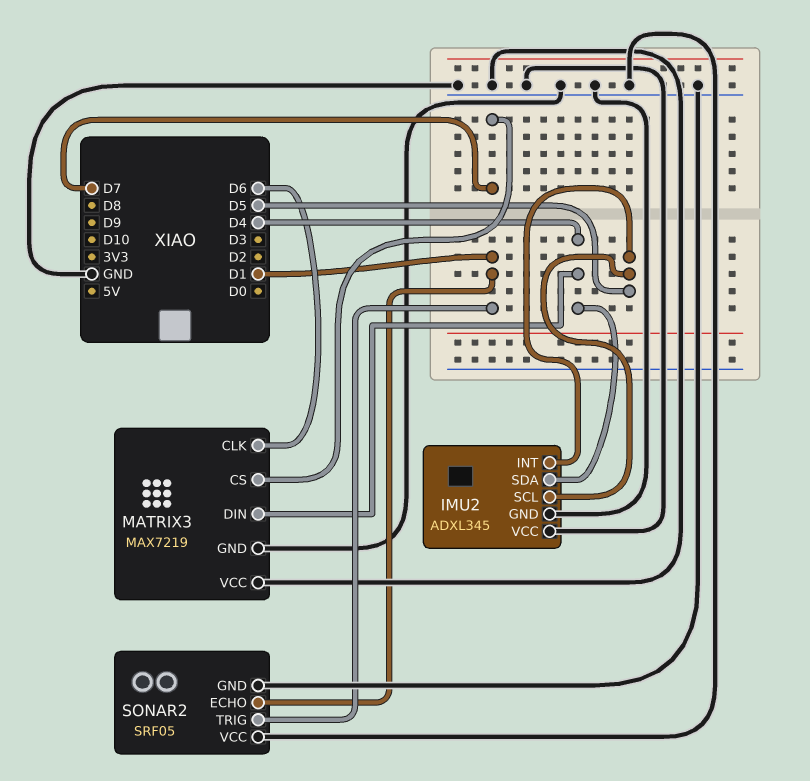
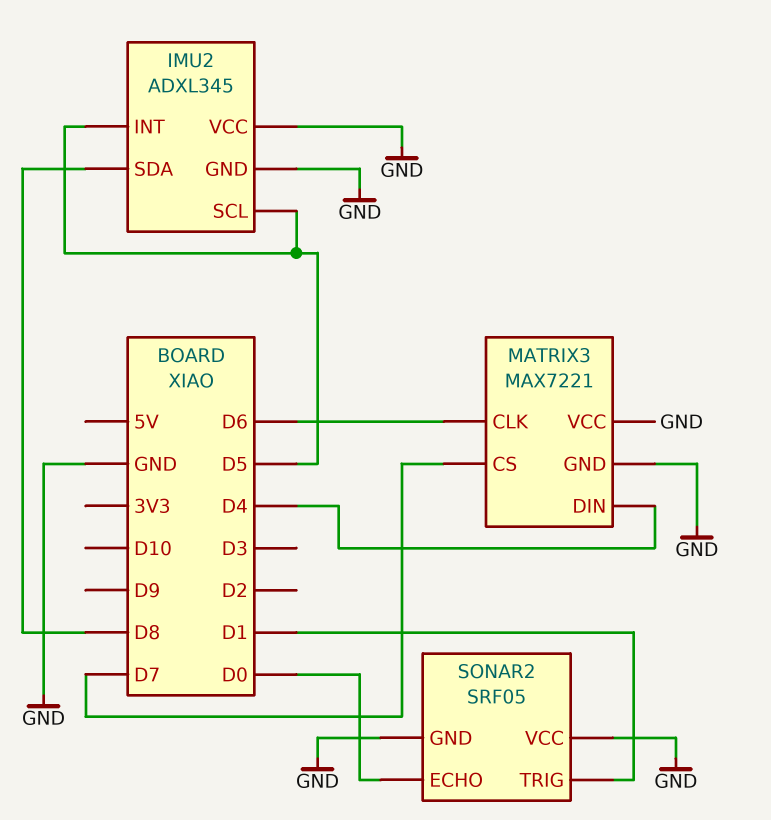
IMU2 pin SDA: D4 -> D8
MATRIX3: MAX7219 -> MAX7221
SONAR2 pin ECHO: D1 -> D0

